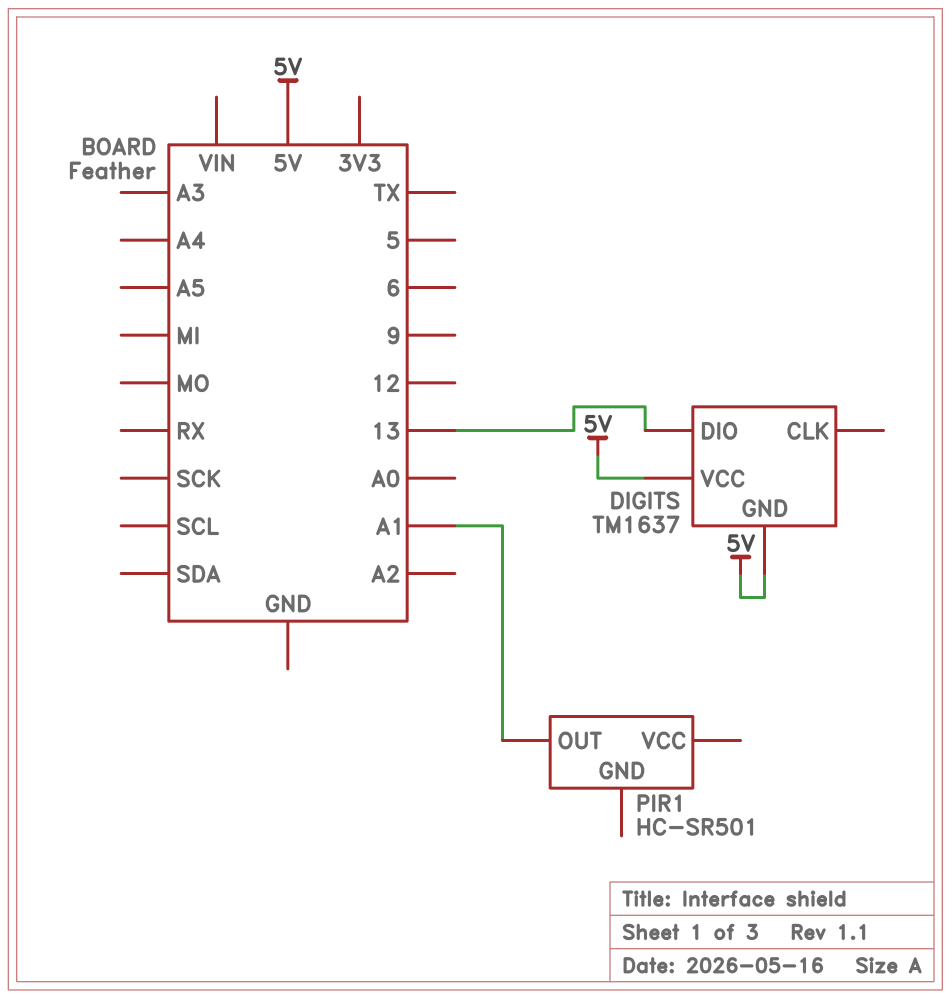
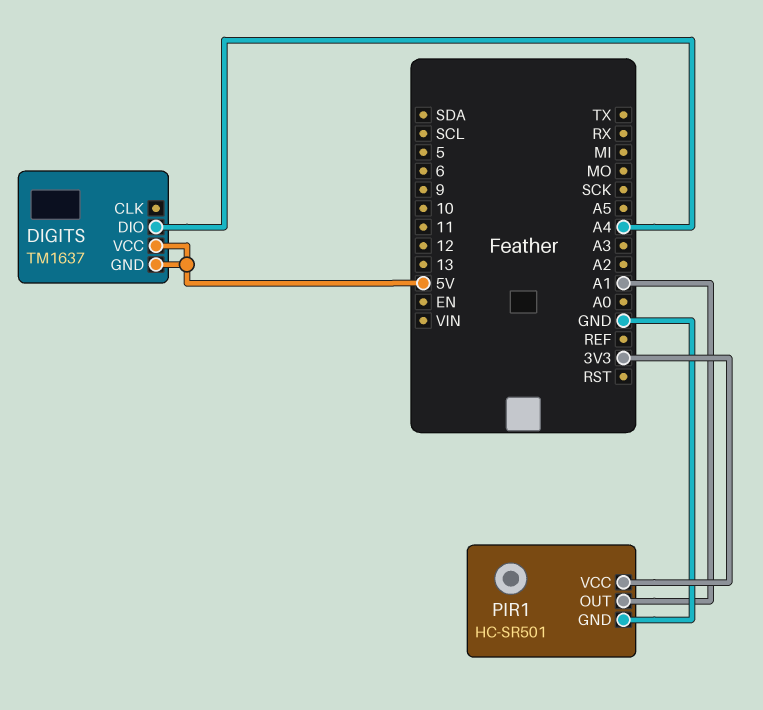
DIGITS pin DIO: 13 -> A4
PIR1 pin GND: none -> GND
PIR1 pin VCC: none -> 3V3

